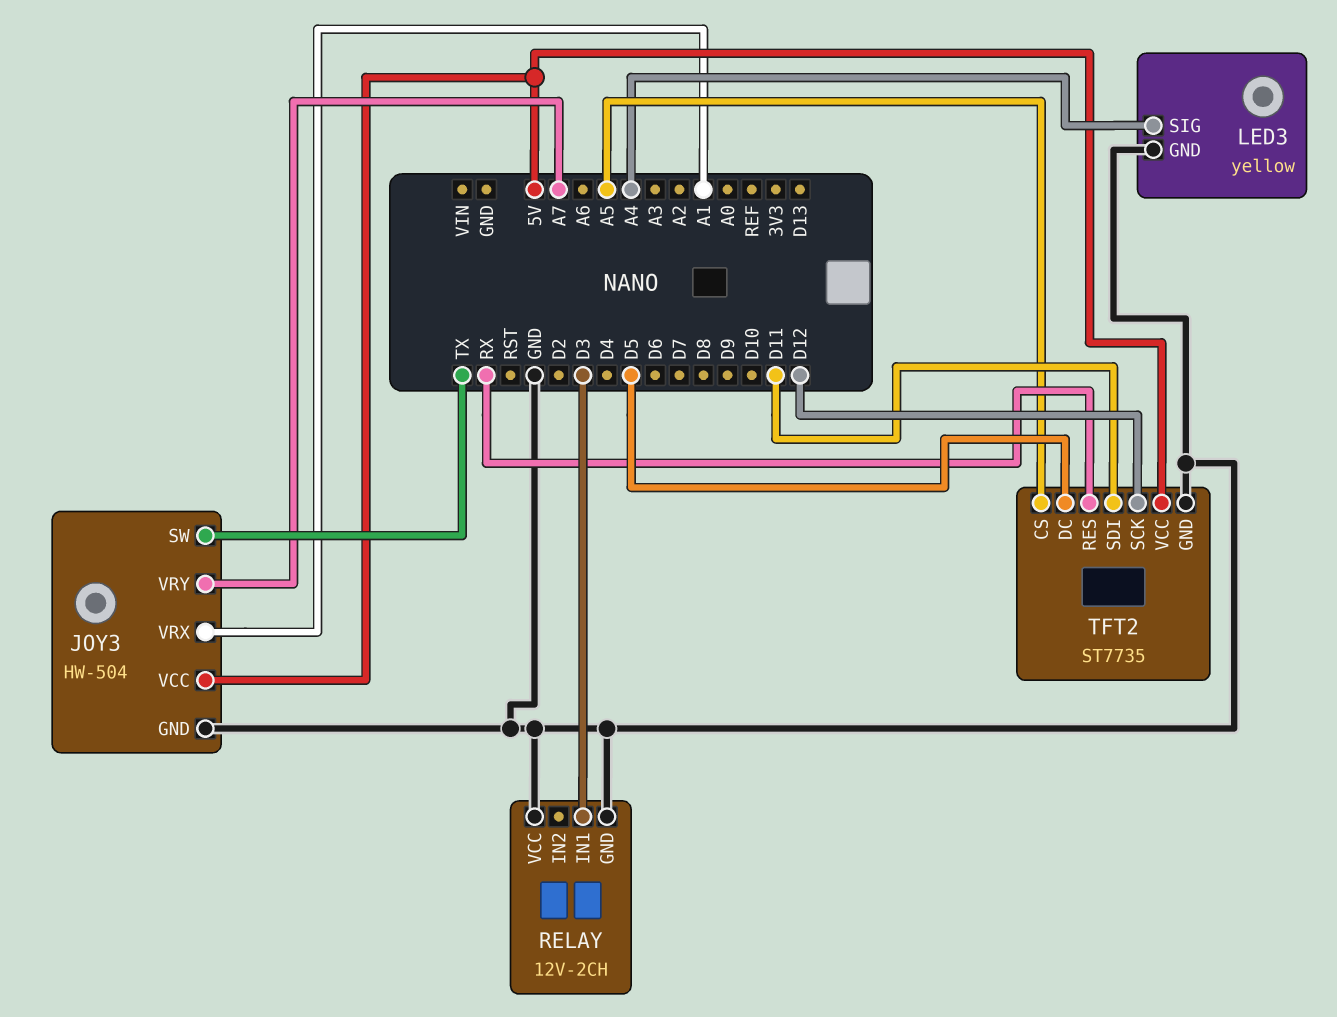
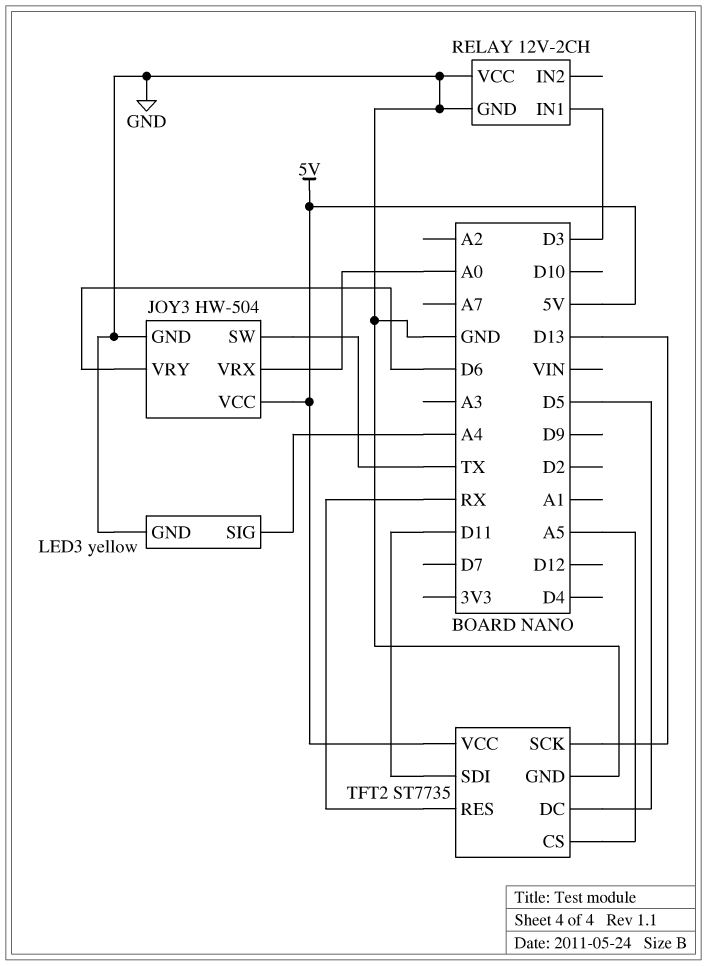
JOY3 pin VRX: A1 -> A0
JOY3 pin VRY: A7 -> D6
TFT2 pin SCK: D12 -> D13

